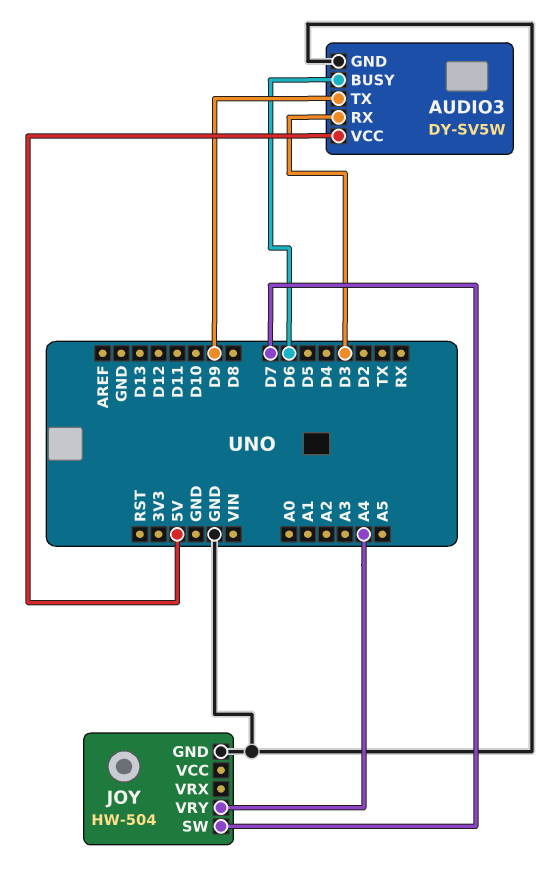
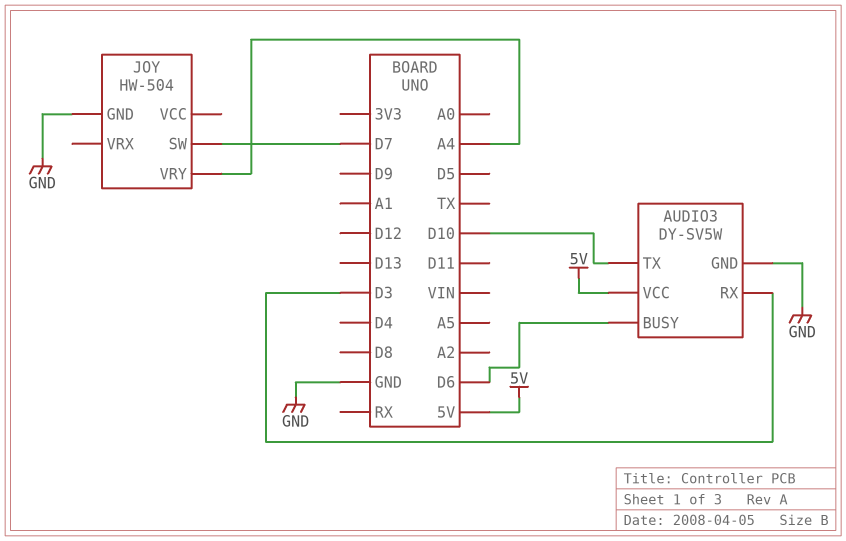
AUDIO3 pin TX: D9 -> D10

